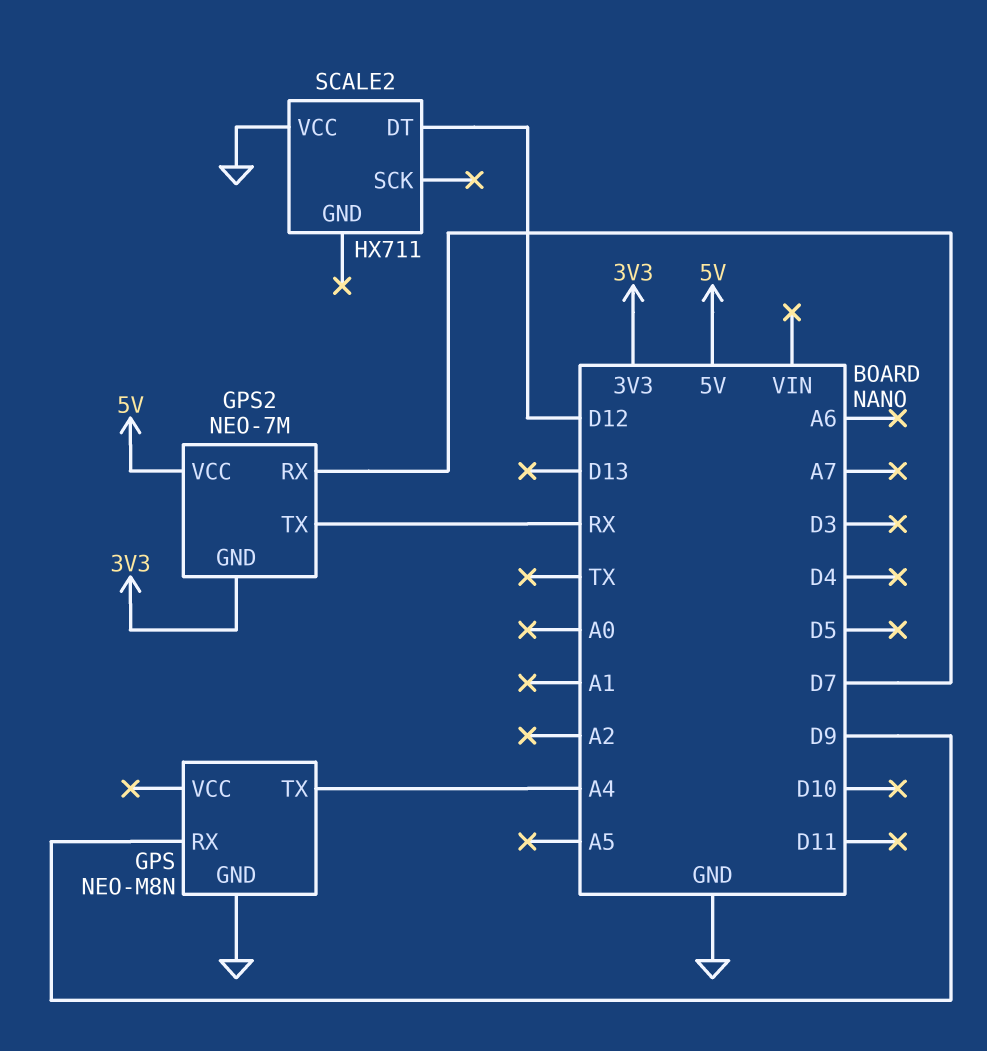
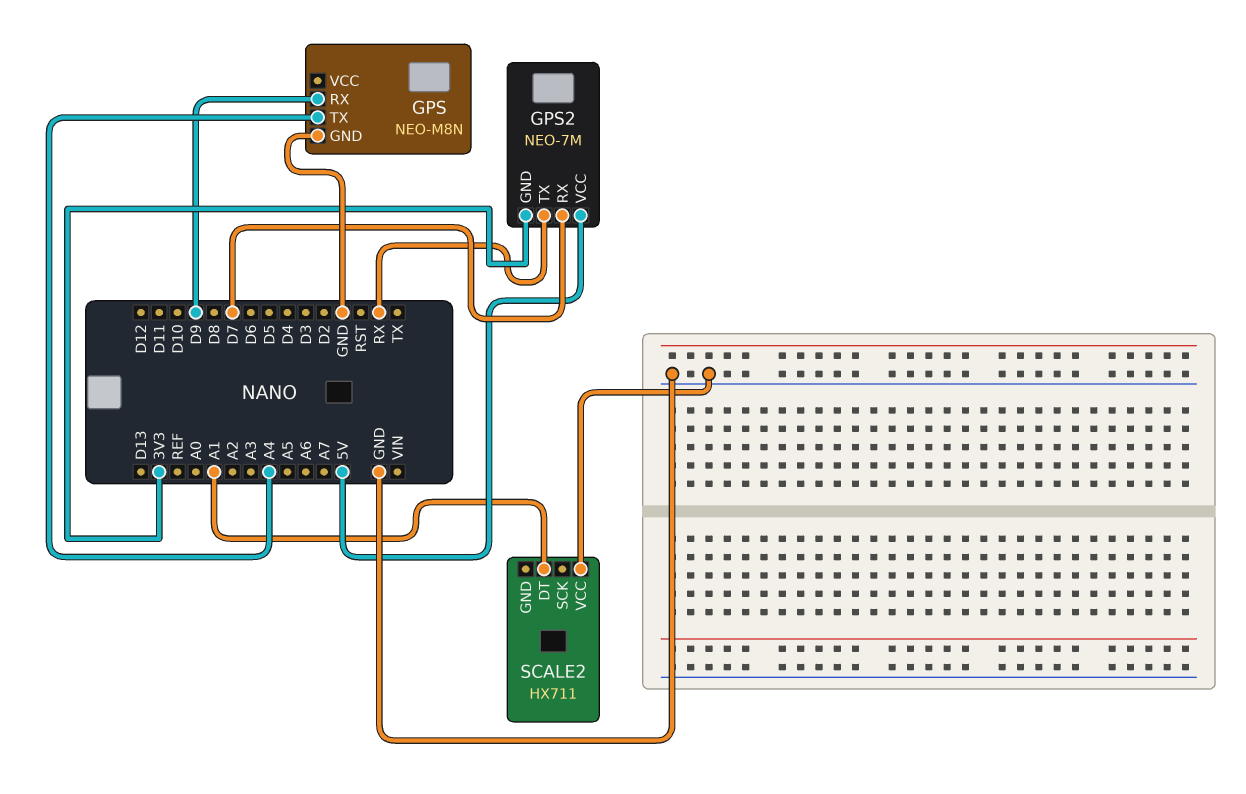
SCALE2 pin DT: D12 -> A1

